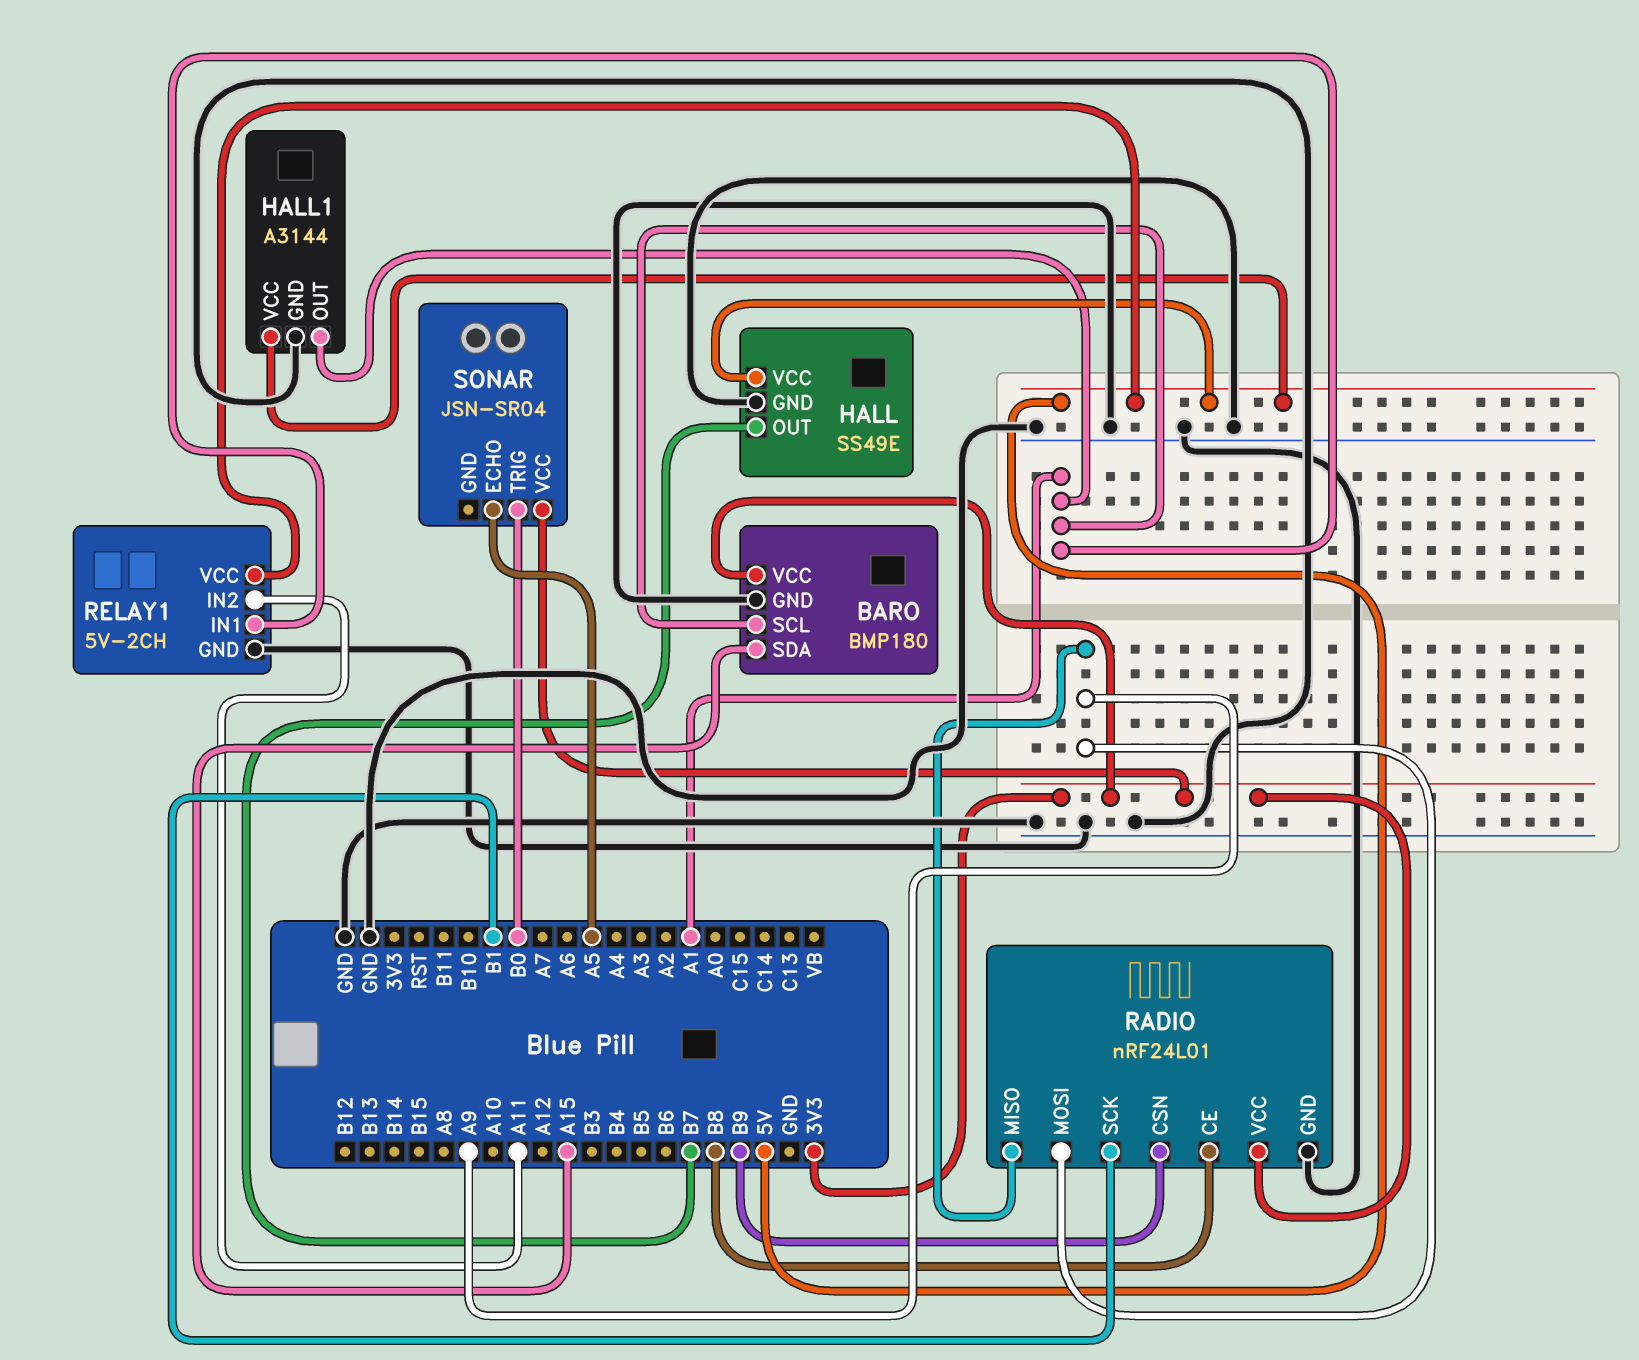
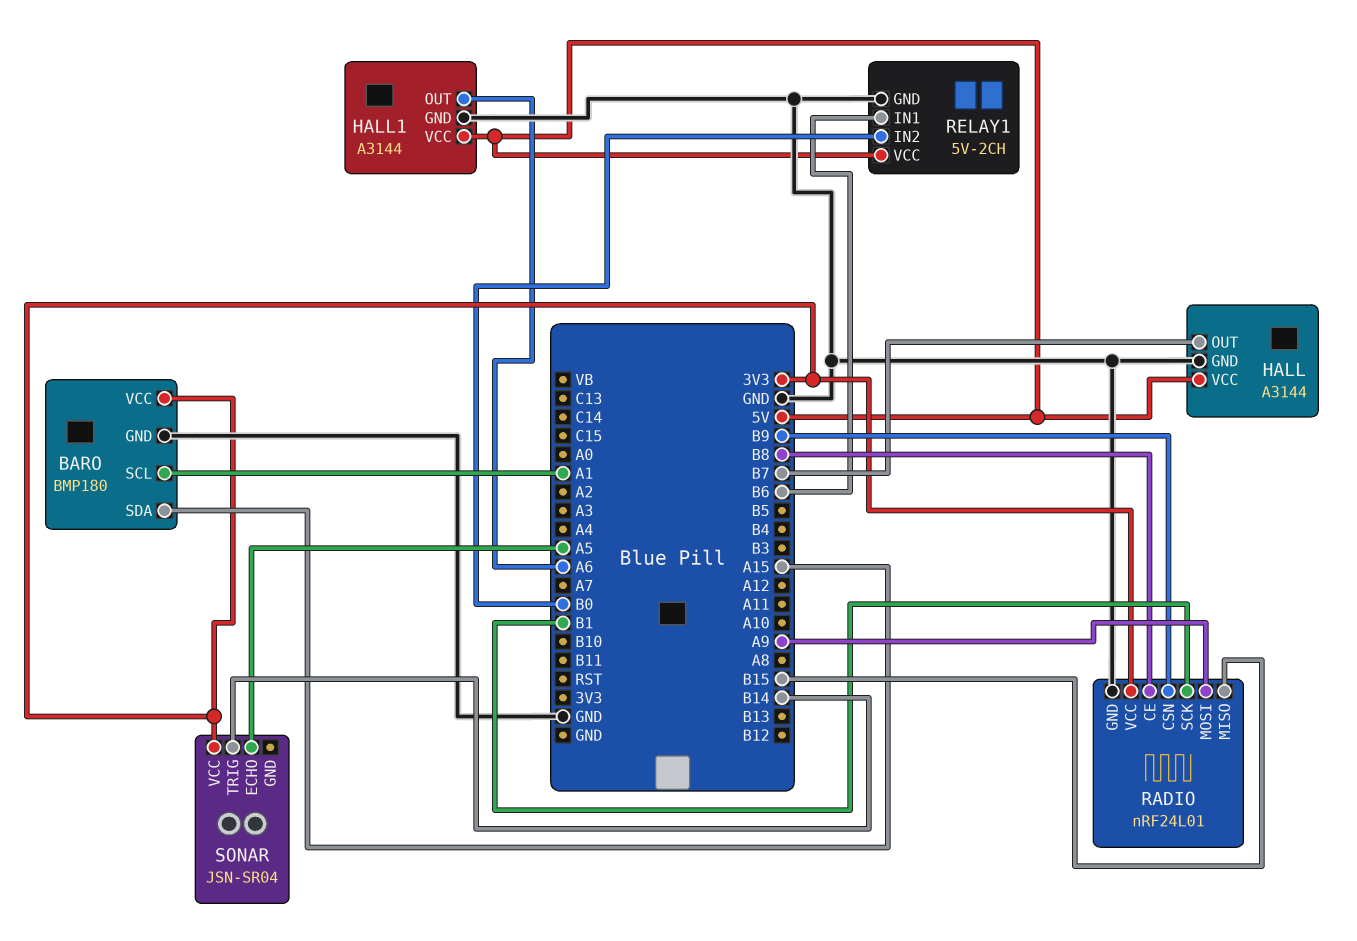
HALL: SS49E -> A3144
HALL1 pin OUT: A1 -> A6
RADIO pin MISO: A9 -> B15
RELAY1 pin IN1: A1 -> B6
RELAY1 pin IN2: A11 -> B0
SONAR pin TRIG: B0 -> B14

